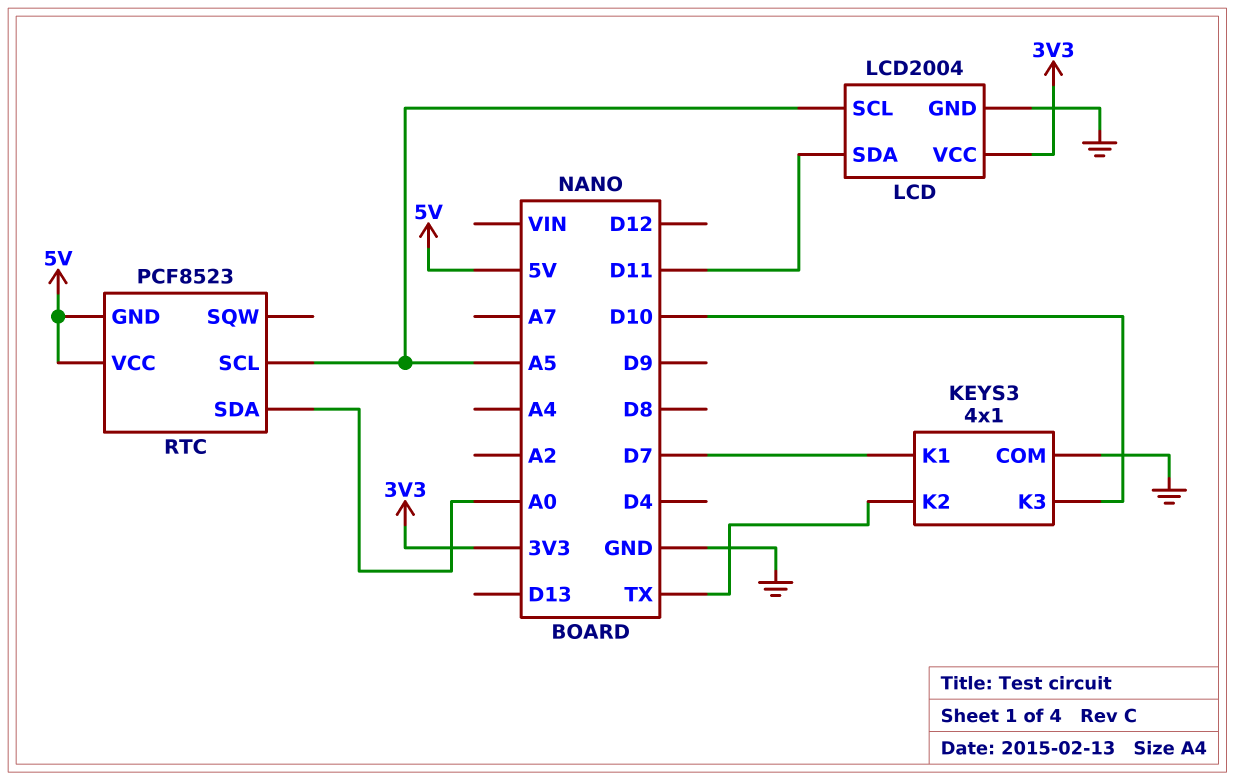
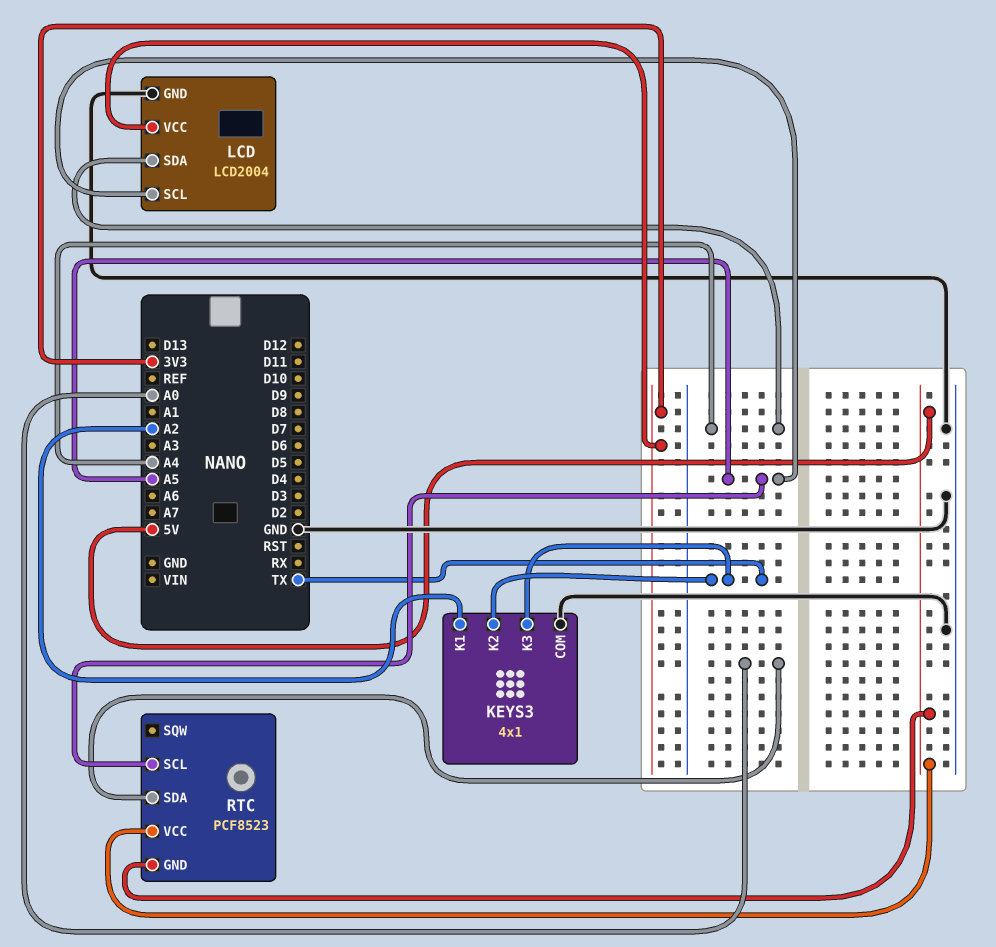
KEYS3 pin K1: D7 -> A2
KEYS3 pin K3: D10 -> TX
LCD pin SDA: D11 -> A4

